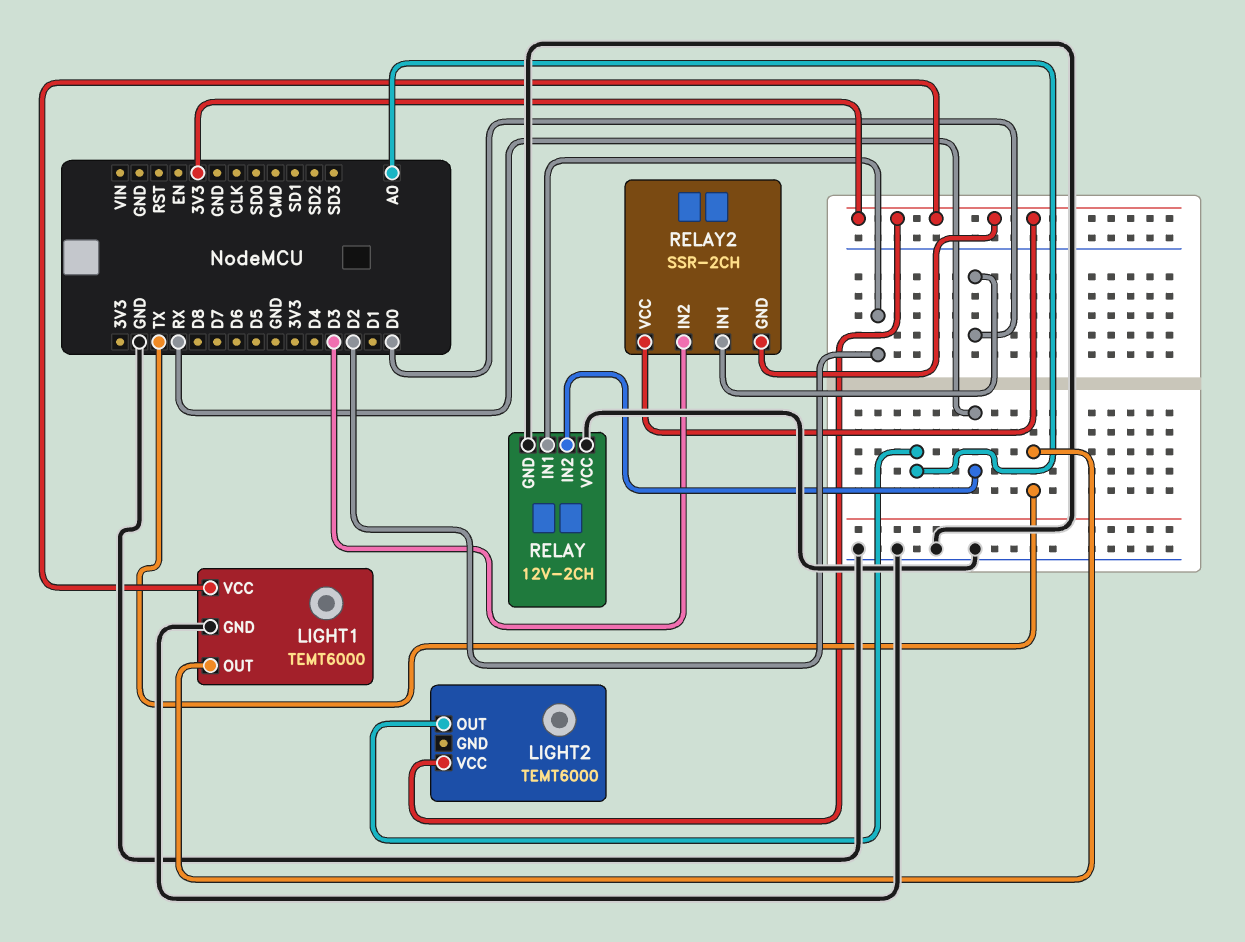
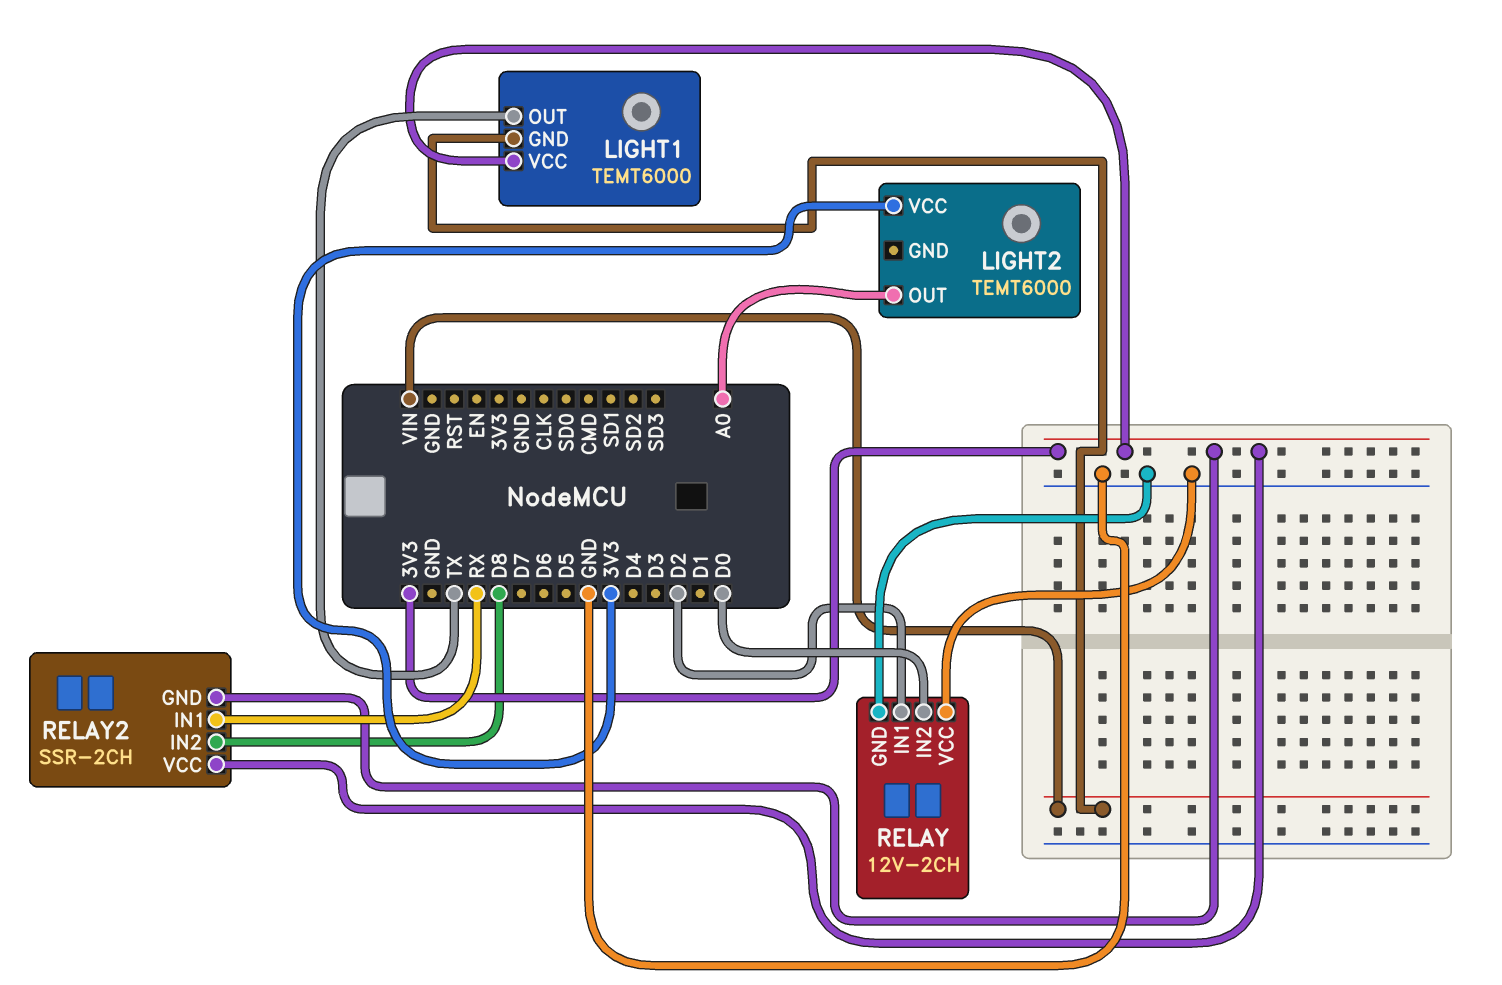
LIGHT1 pin GND: GND -> VIN
RELAY pin IN2: RX -> D0
RELAY2 pin IN1: D0 -> RX
RELAY2 pin IN2: D3 -> D8

